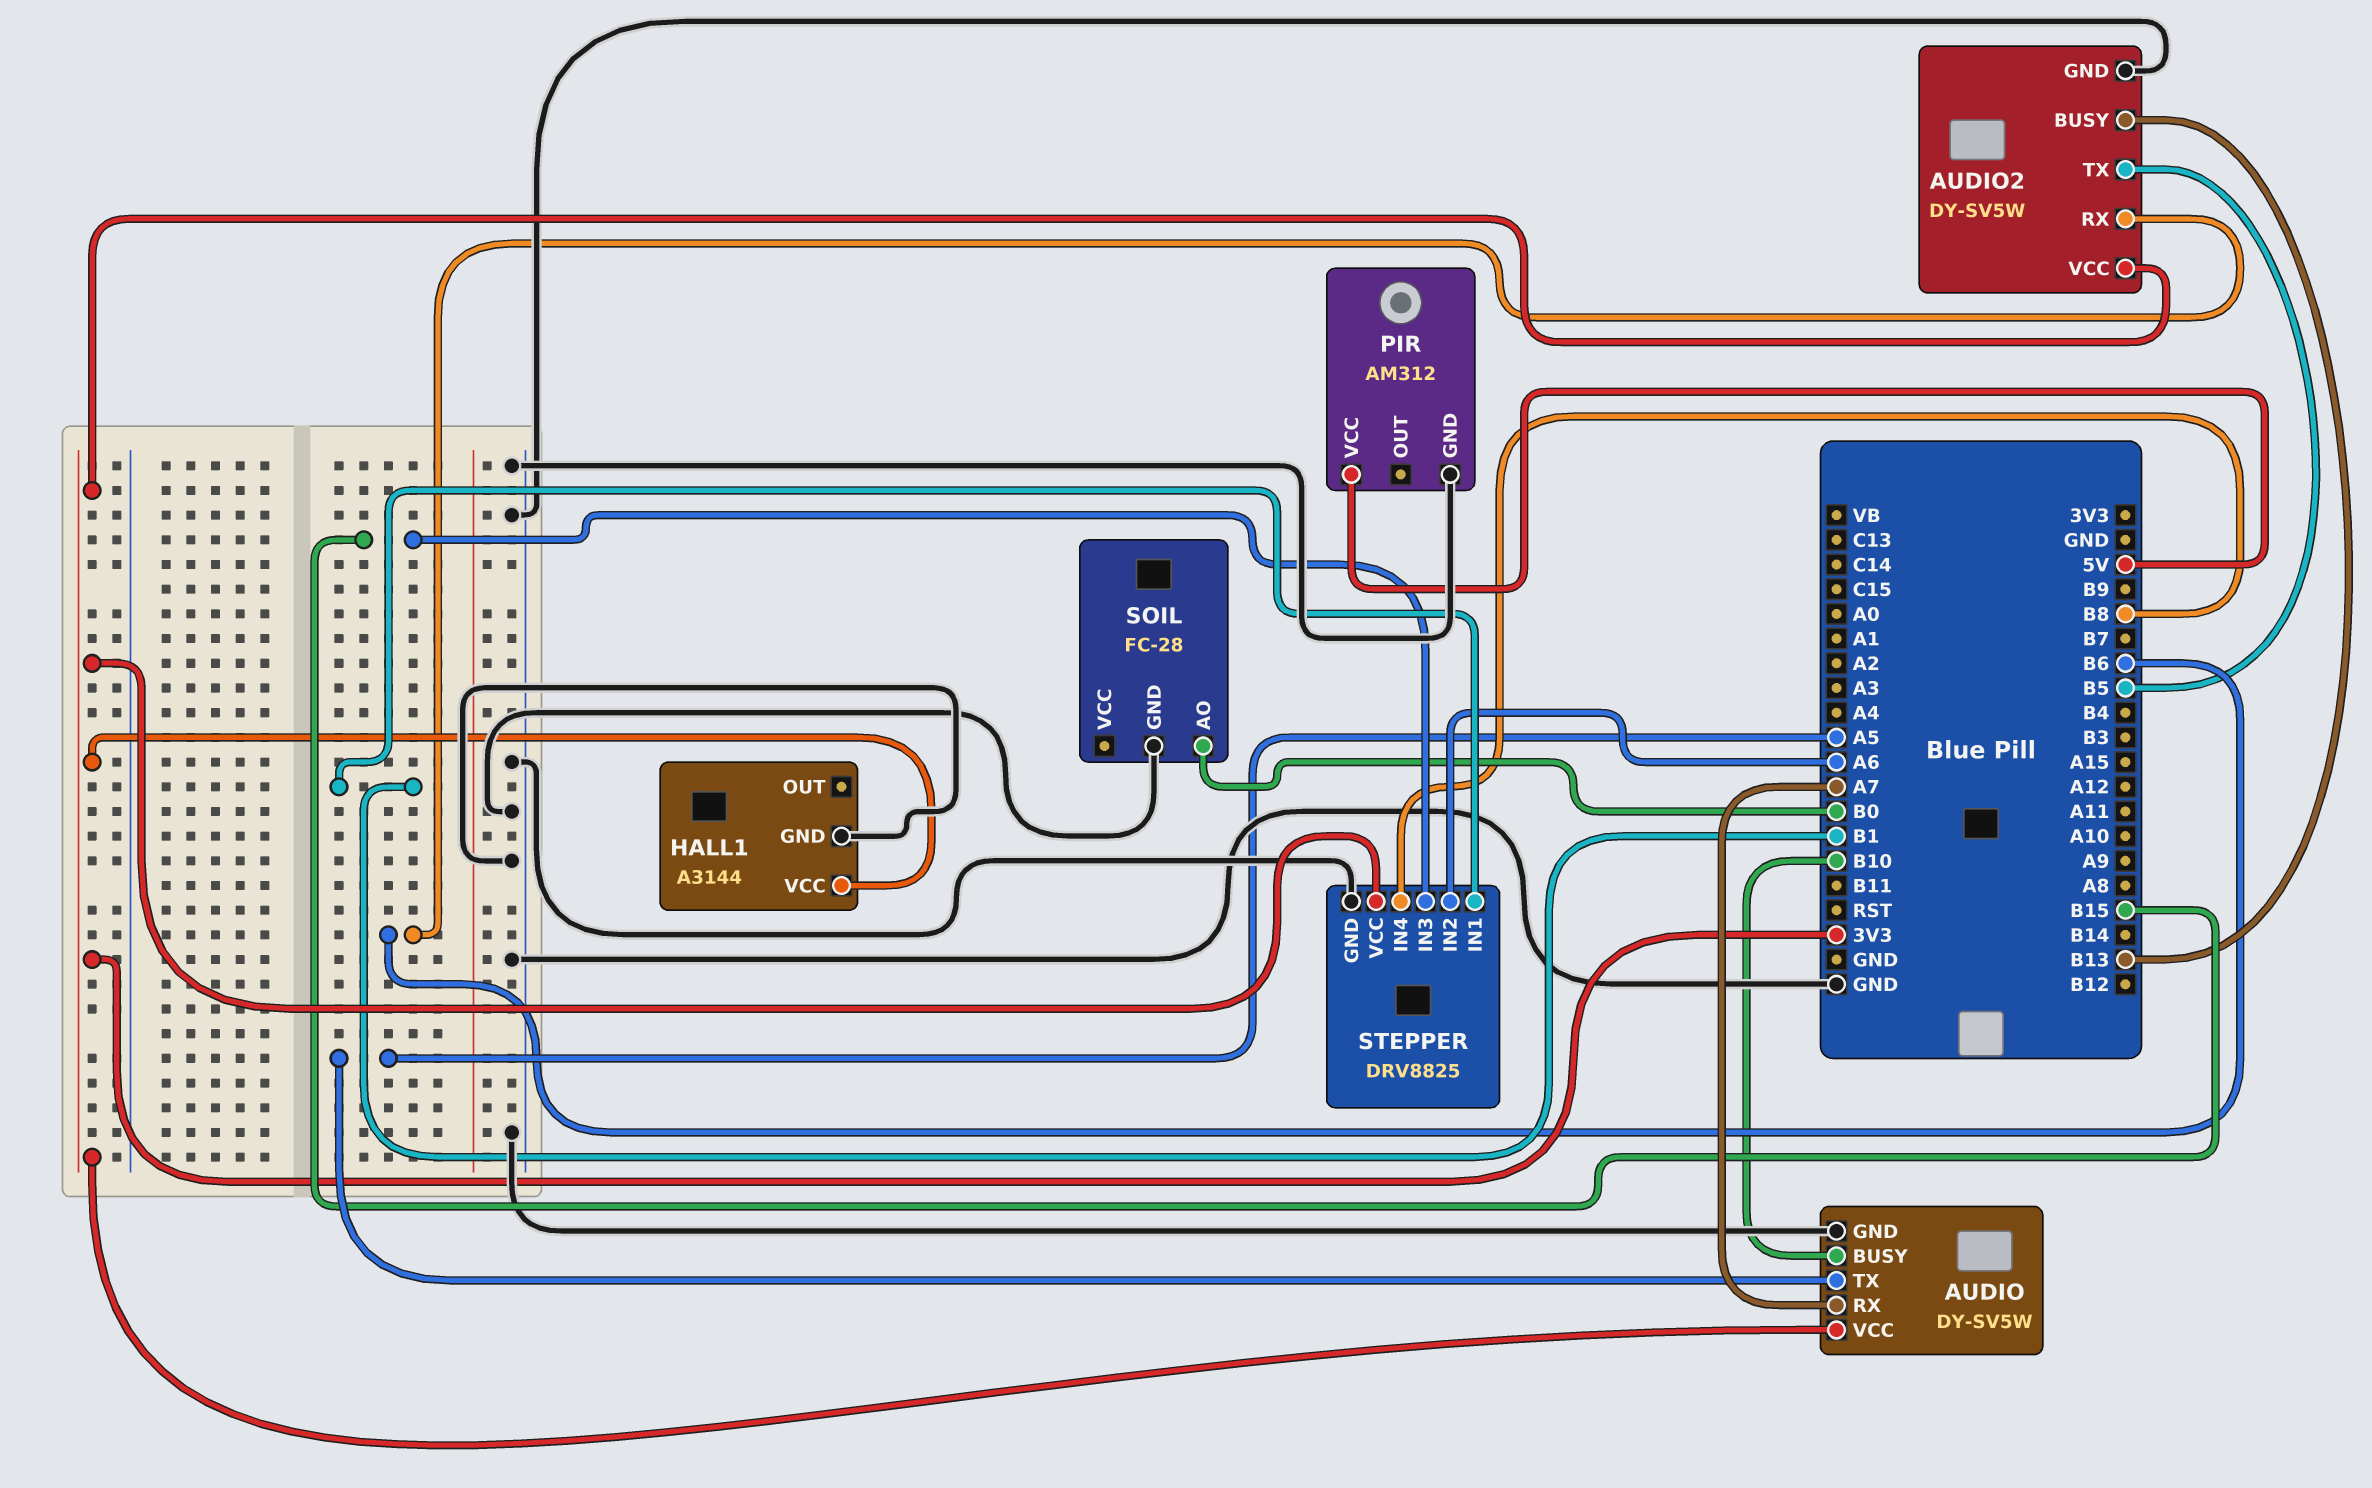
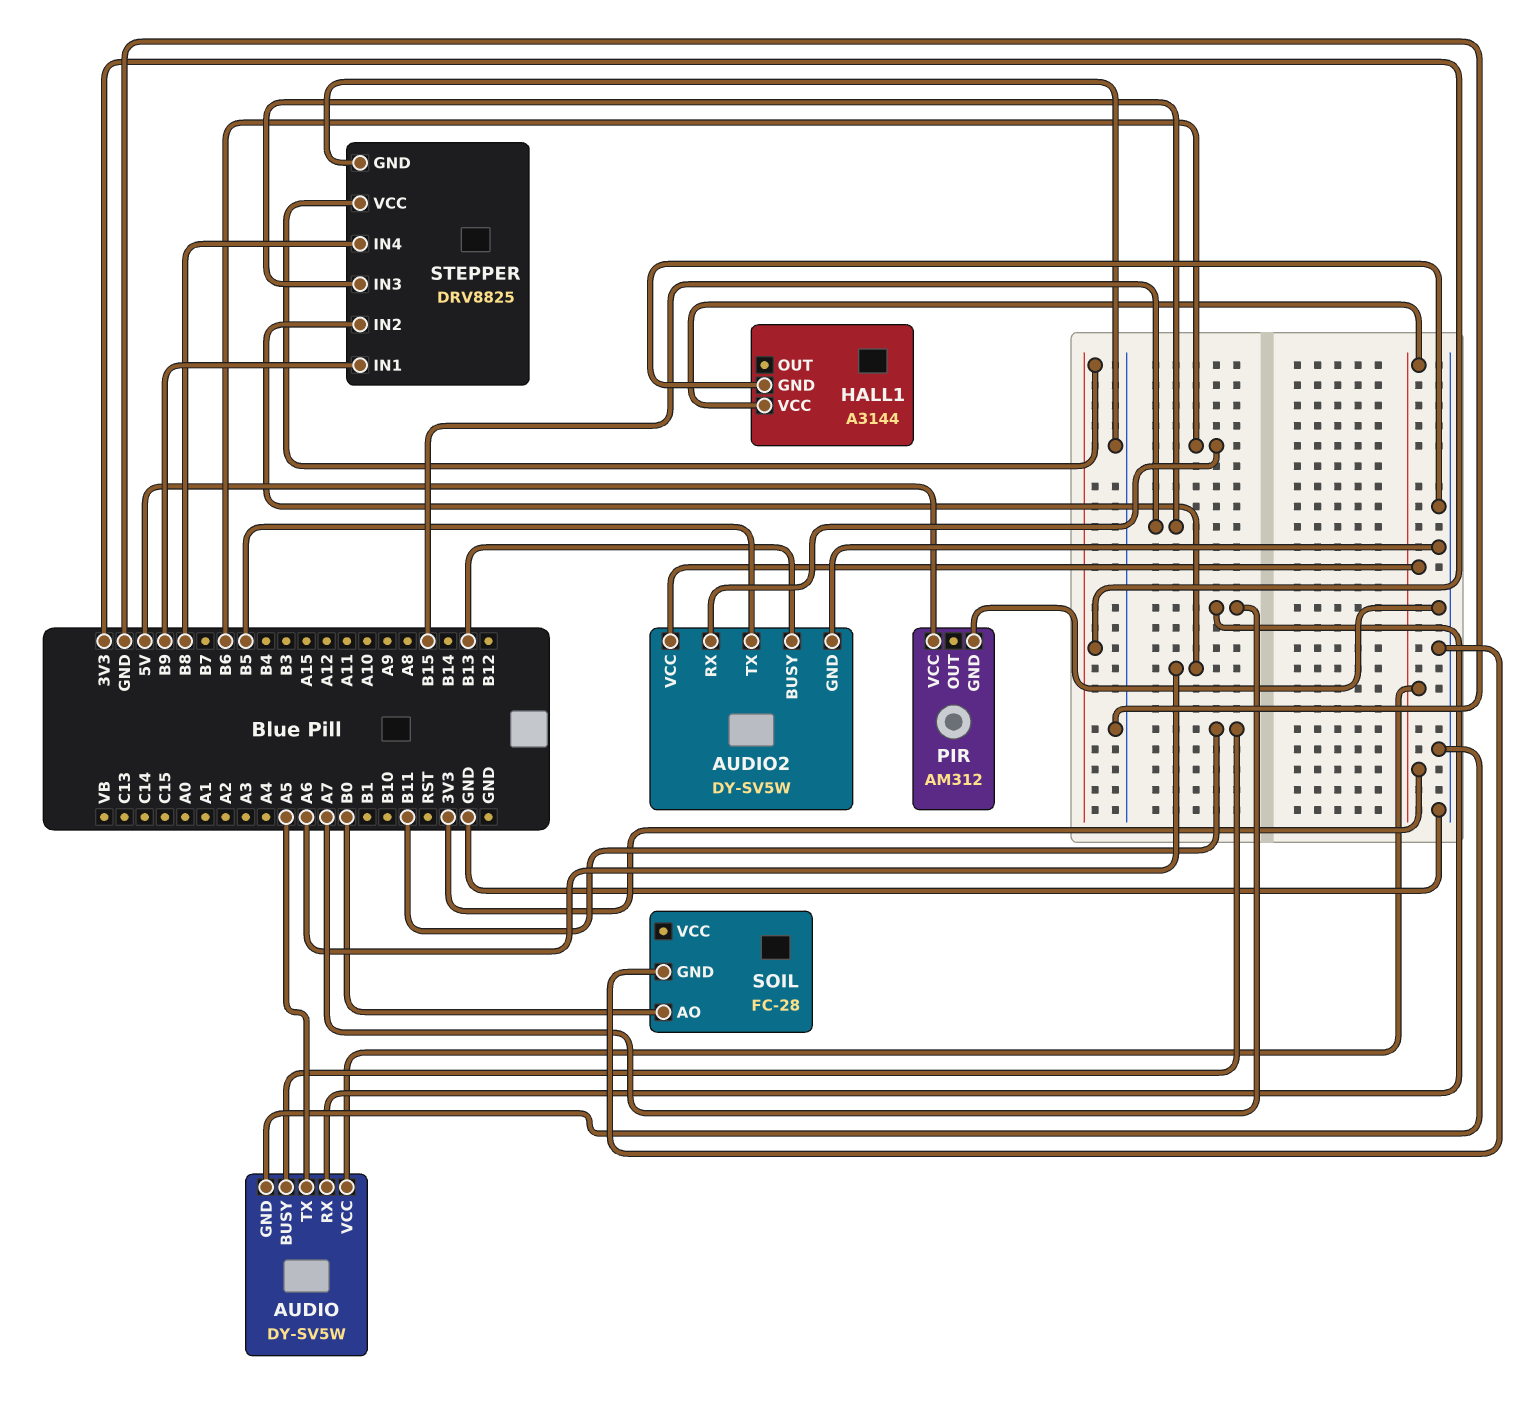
AUDIO pin BUSY: B10 -> B11
STEPPER pin IN1: B1 -> B9

